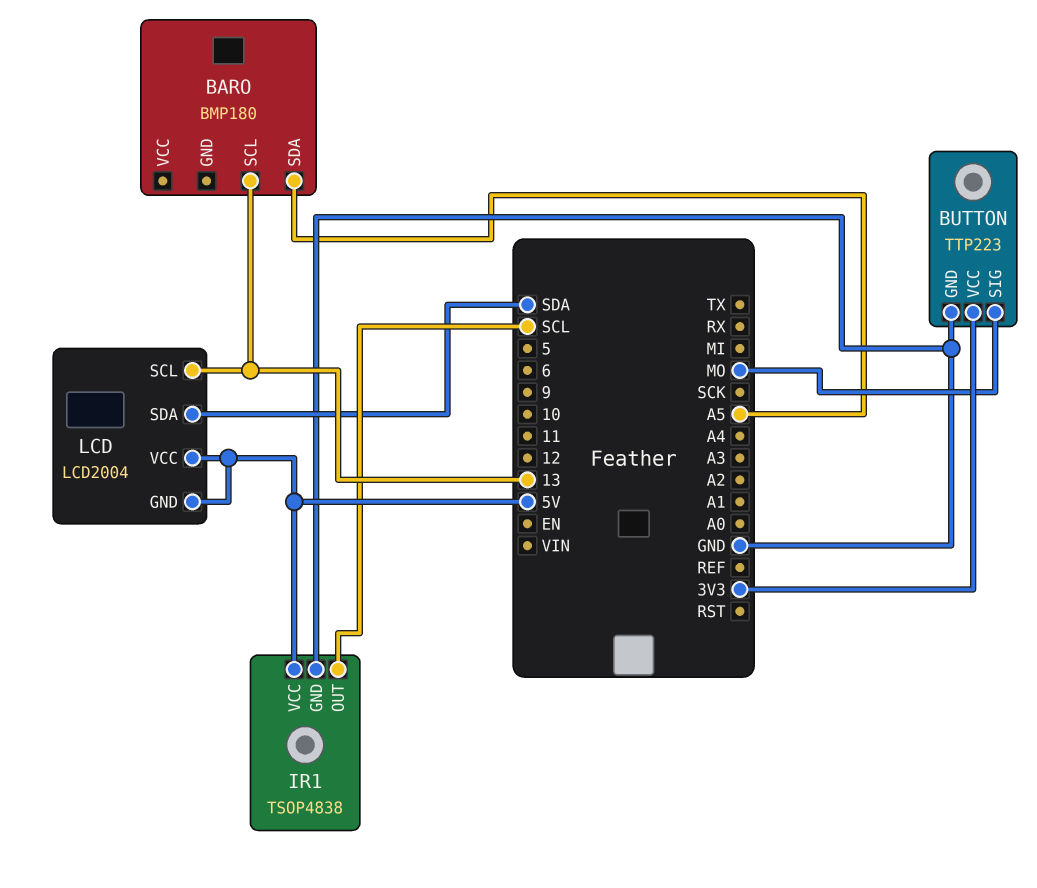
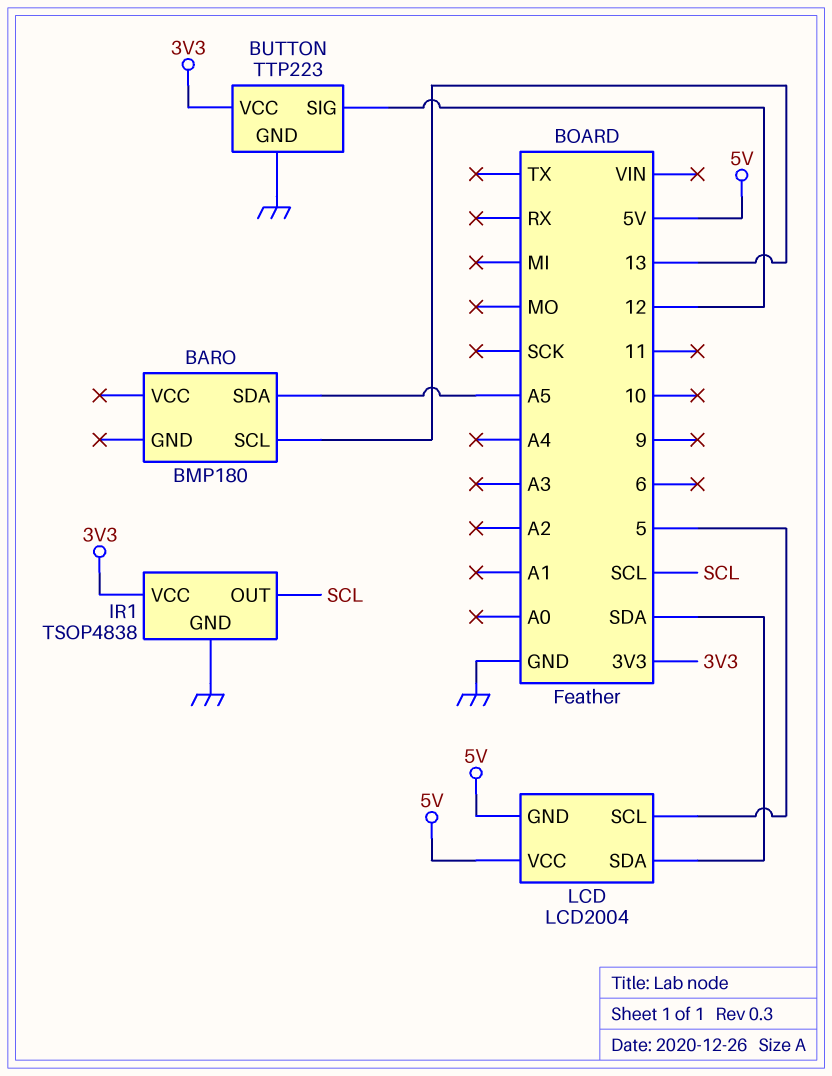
BUTTON pin SIG: MO -> 12
IR1 pin VCC: 5V -> 3V3
LCD pin SCL: 13 -> 5

